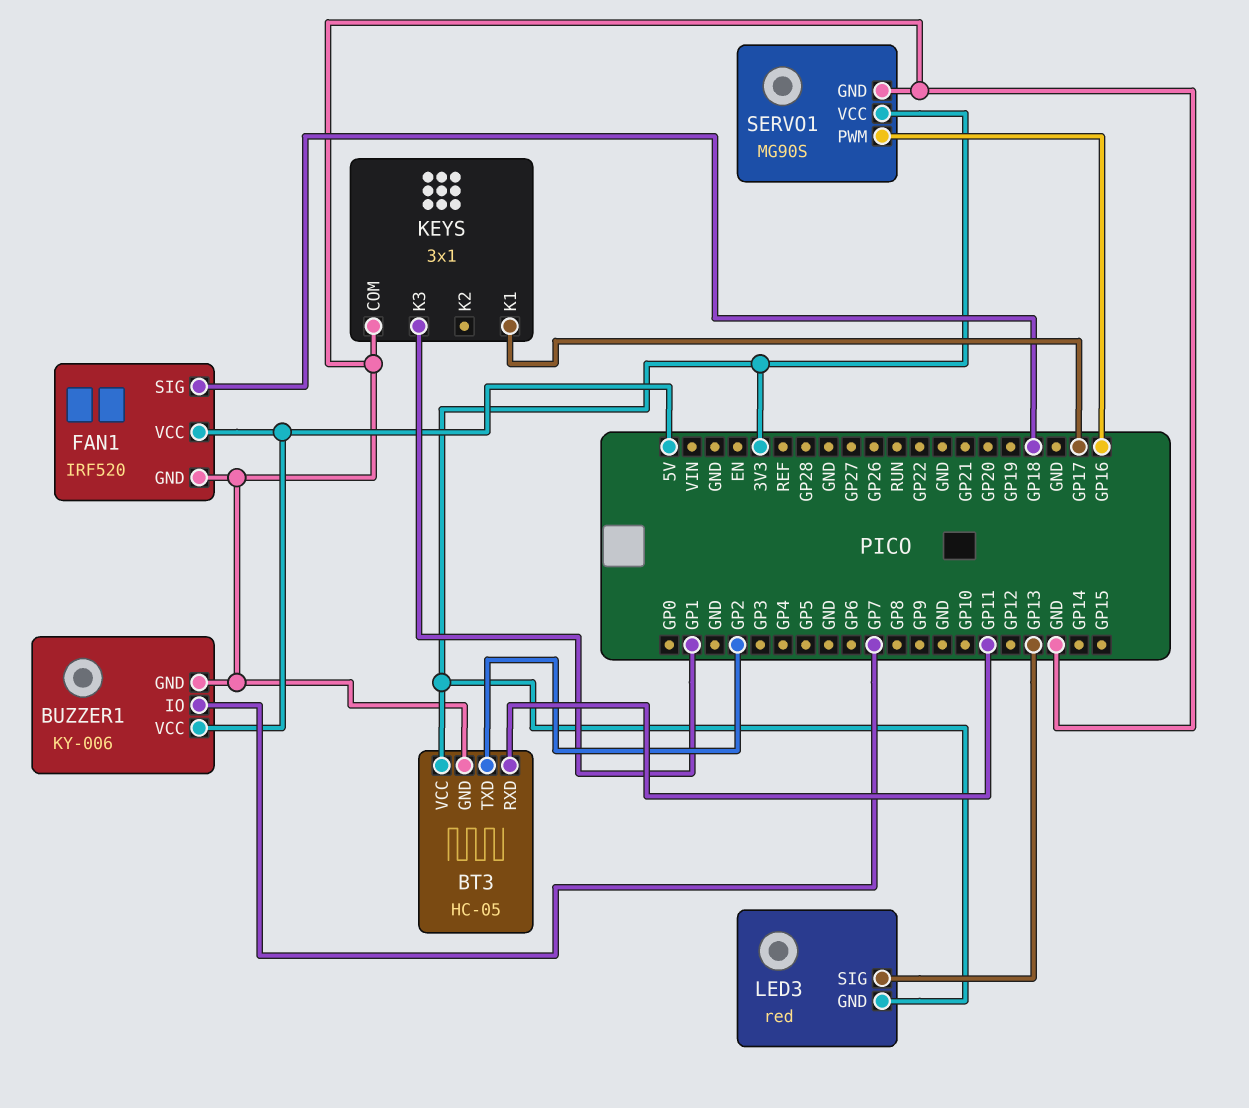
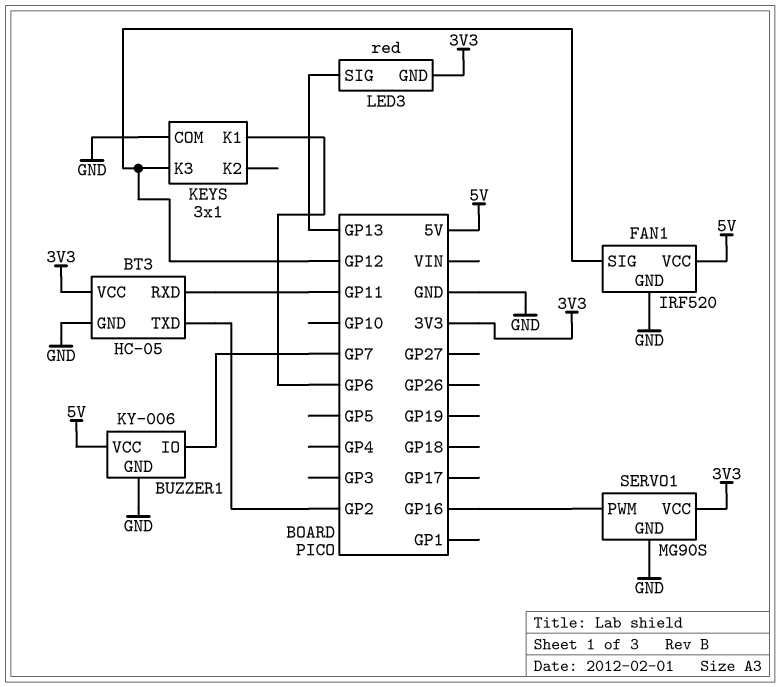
FAN1 pin SIG: GP18 -> GP12
KEYS pin K1: GP17 -> GP6
KEYS pin K3: GP1 -> GP12

